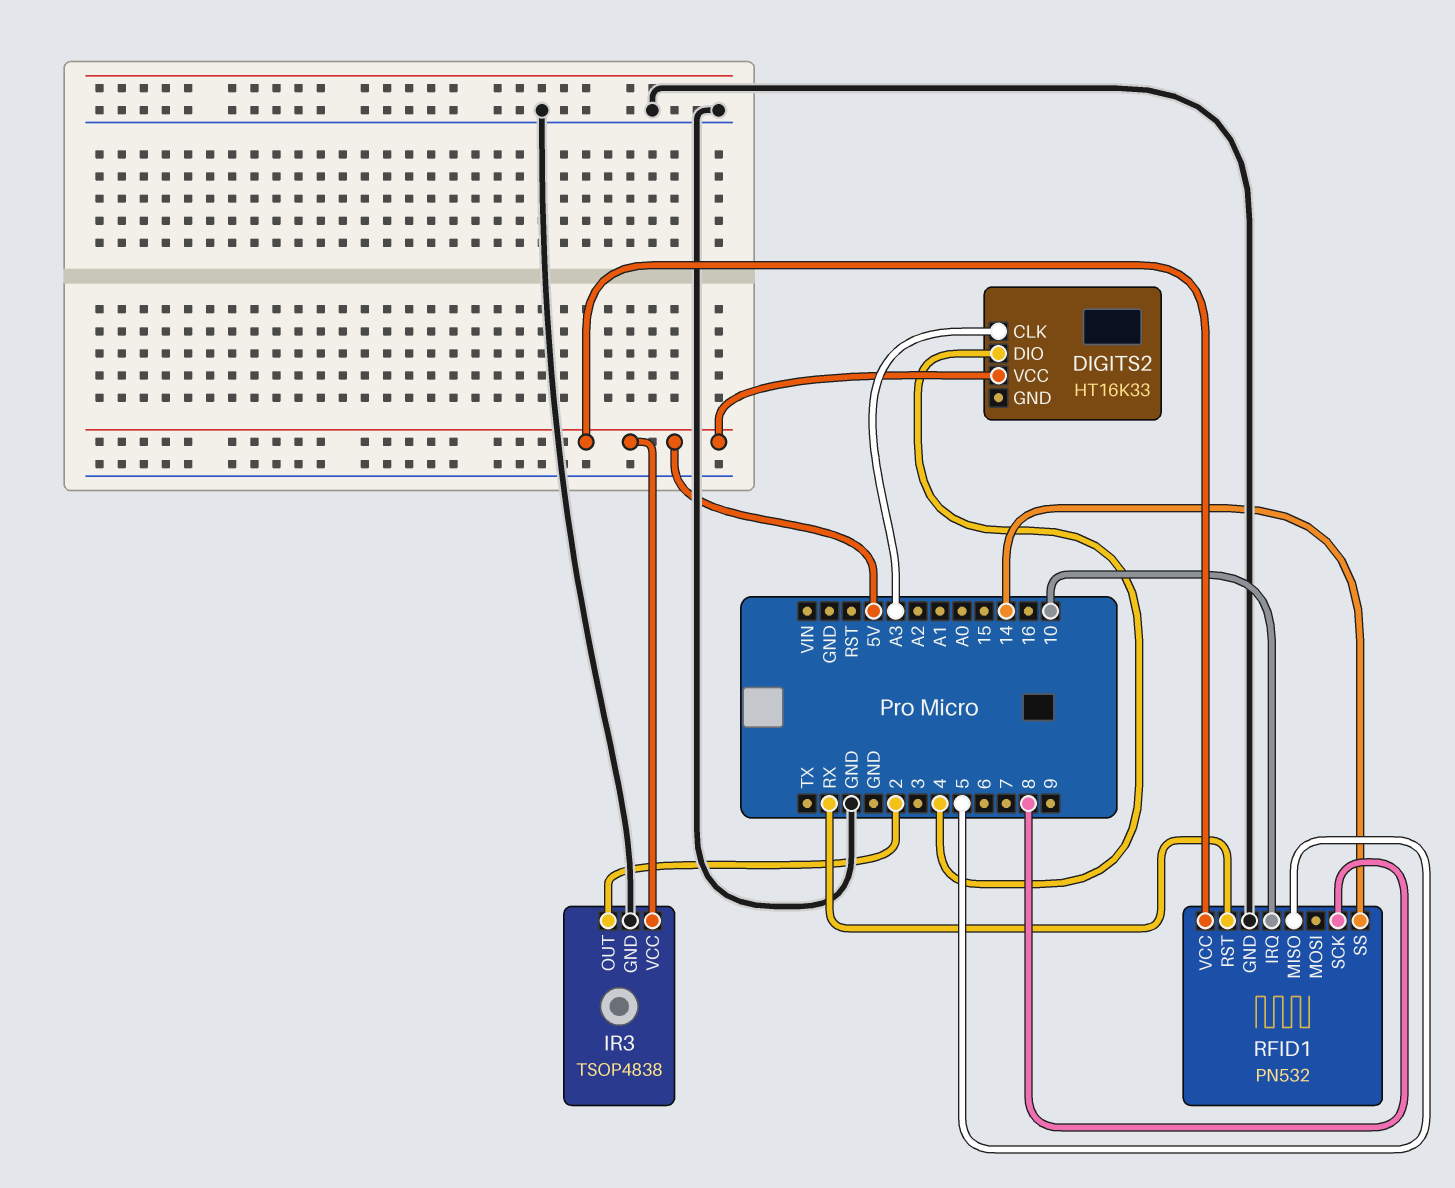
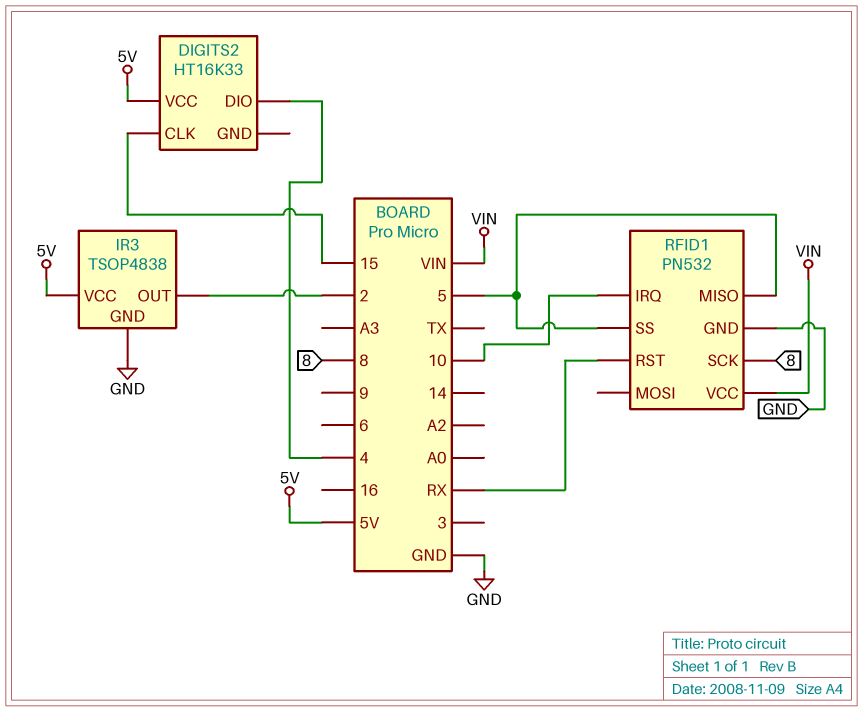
DIGITS2 pin CLK: A3 -> 15
RFID1 pin SS: 14 -> 5
RFID1 pin VCC: 5V -> VIN

